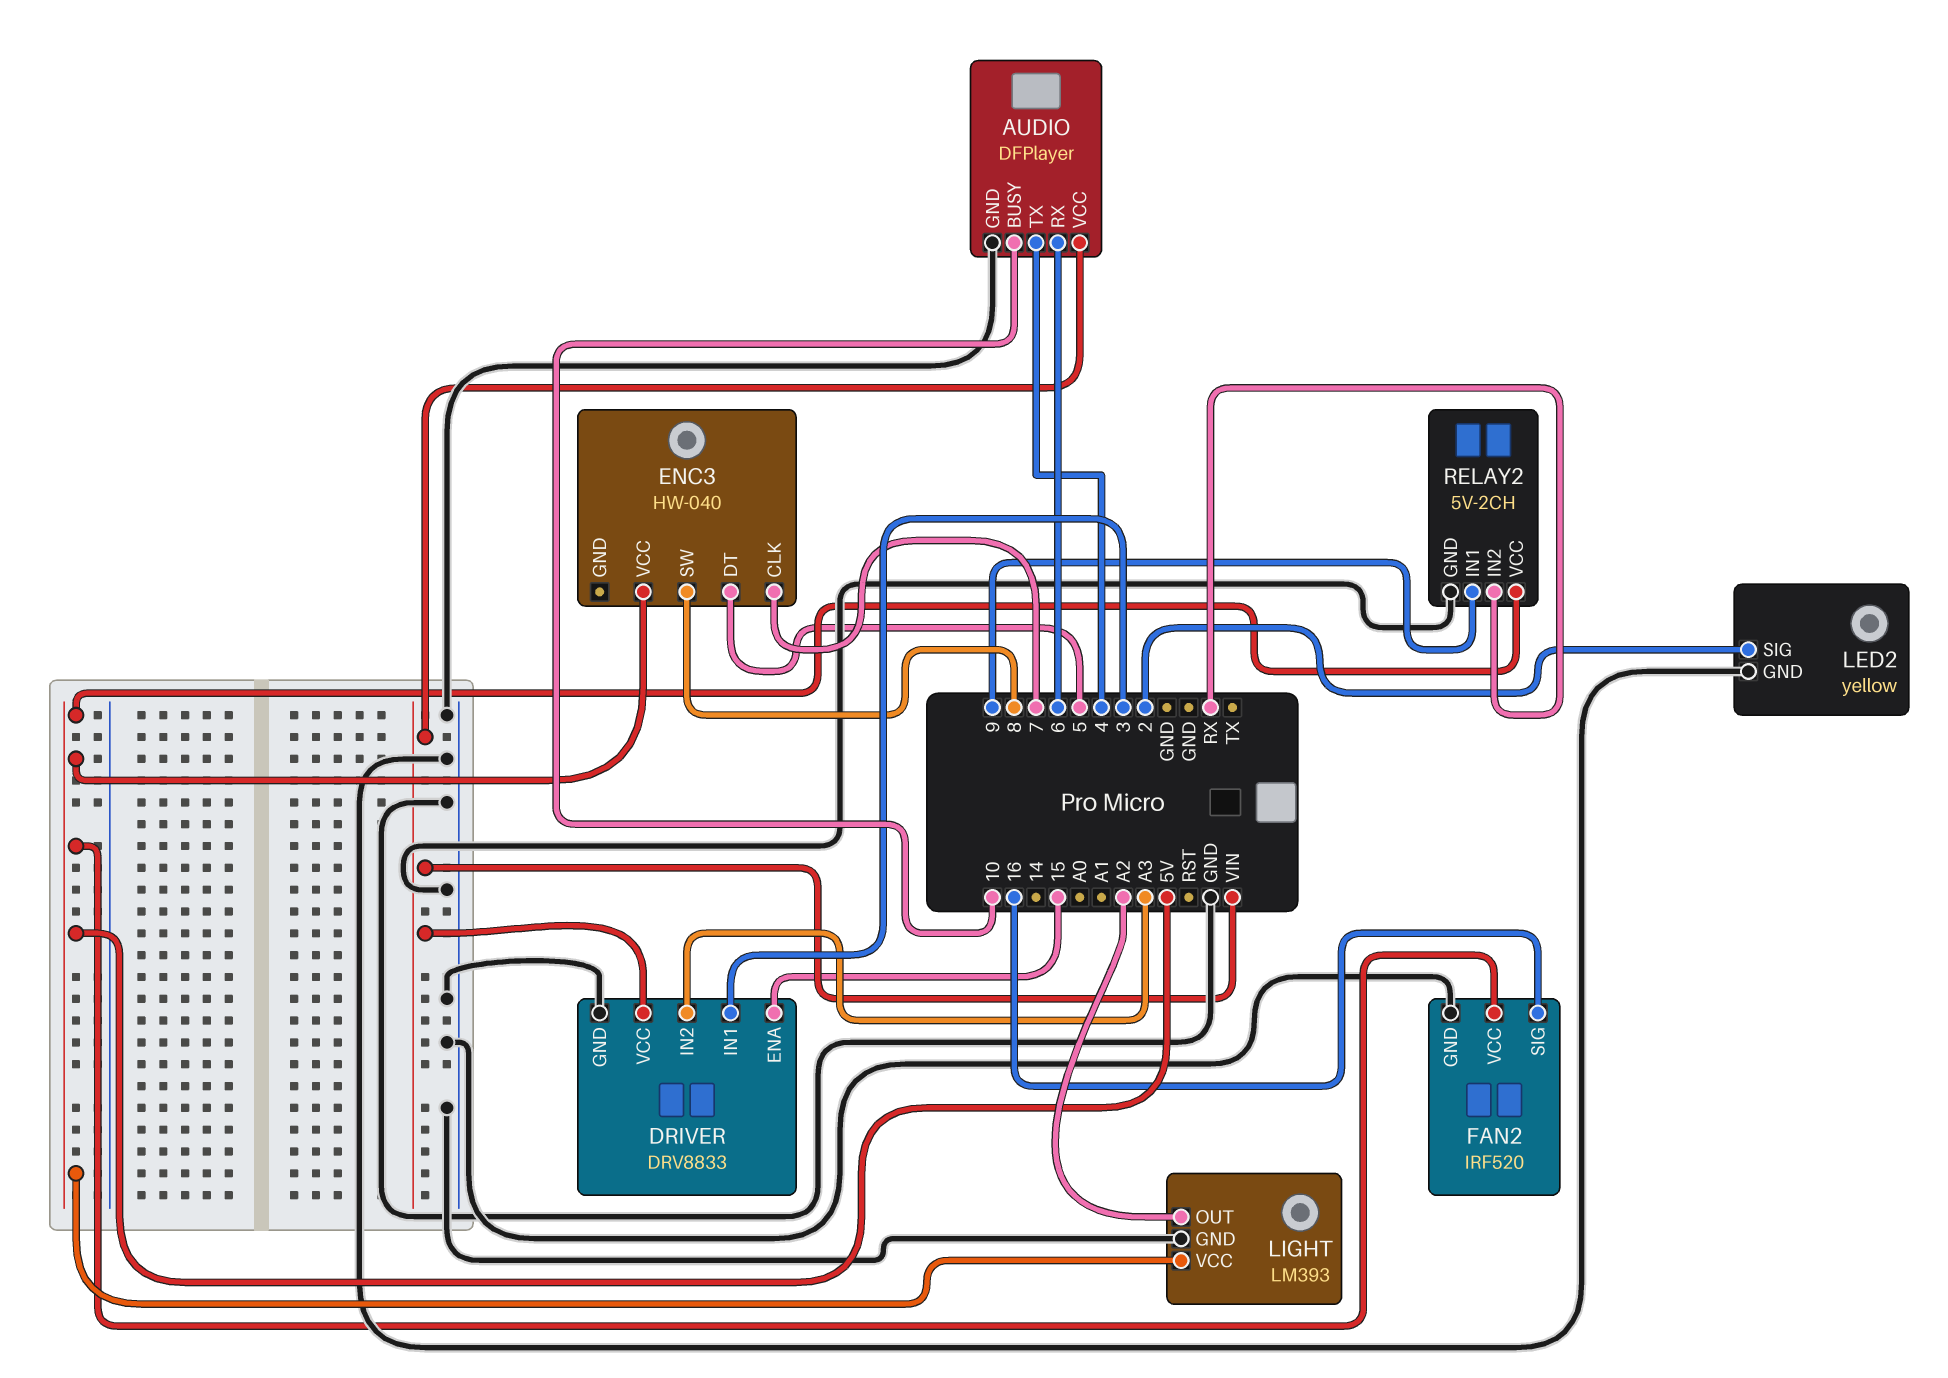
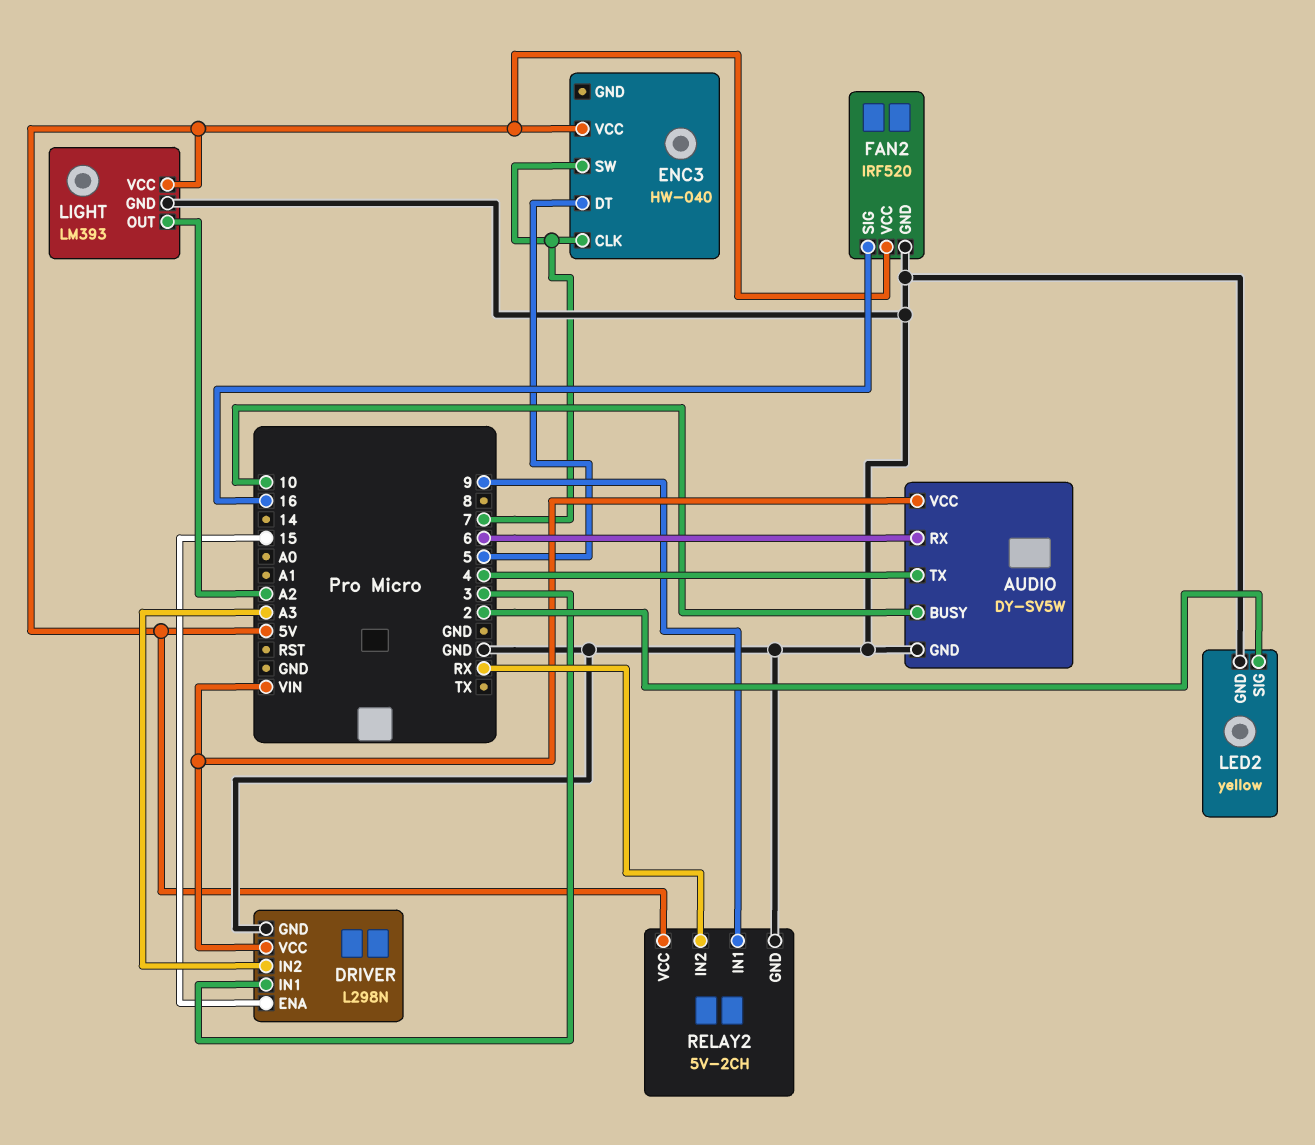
AUDIO: DFPlayer -> DY-SV5W
DRIVER: DRV8833 -> L298N
ENC3 pin SW: 8 -> 7

